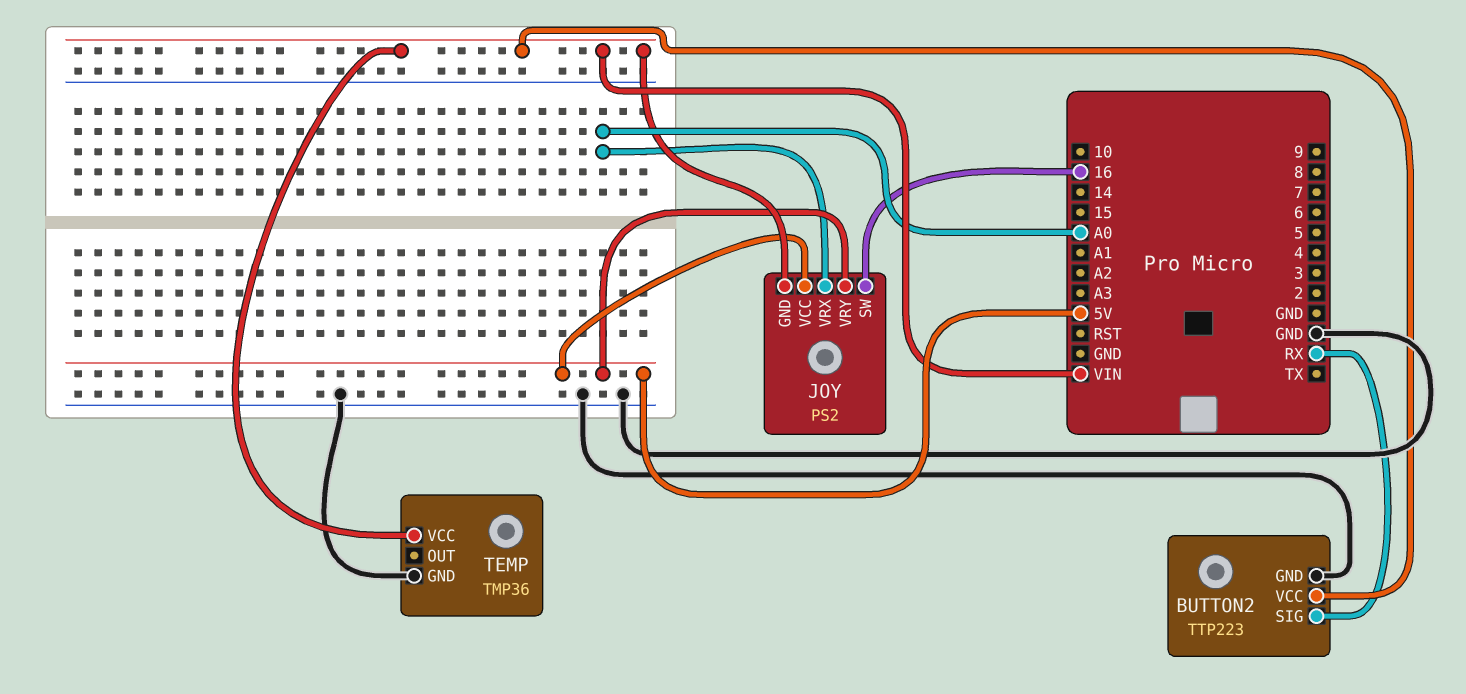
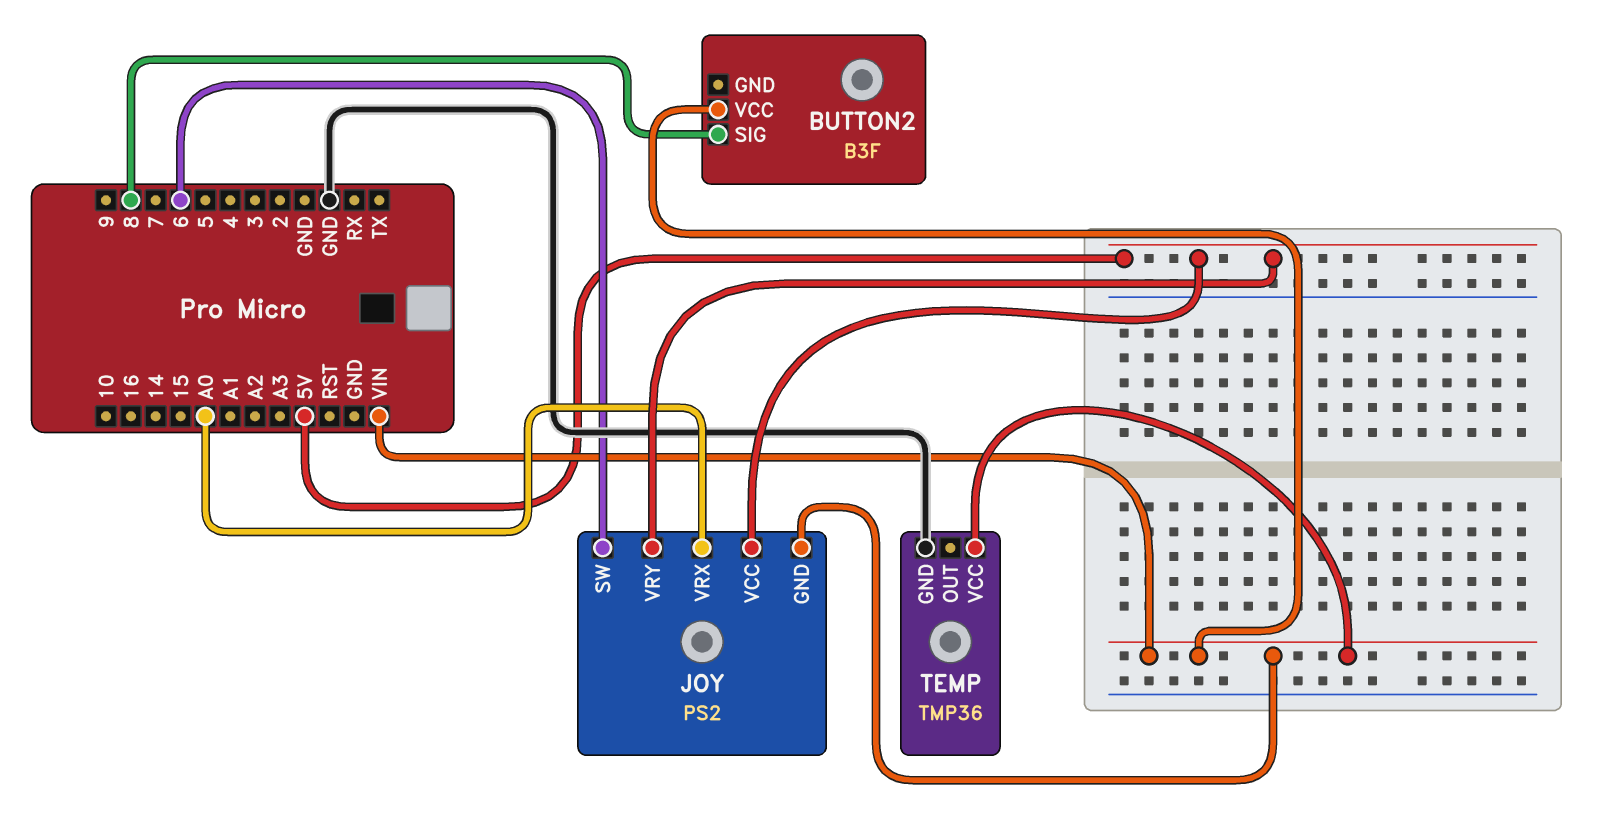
BUTTON2: TTP223 -> B3F
BUTTON2 pin GND: GND -> none
BUTTON2 pin SIG: RX -> 8
JOY pin SW: 16 -> 6

